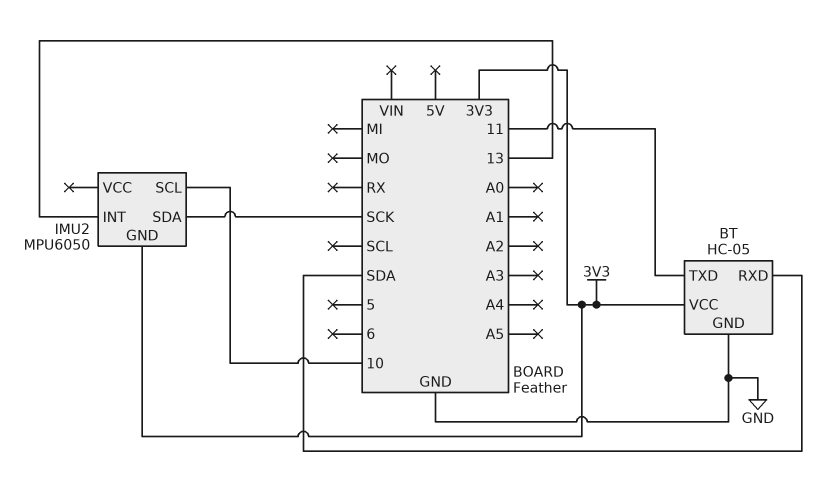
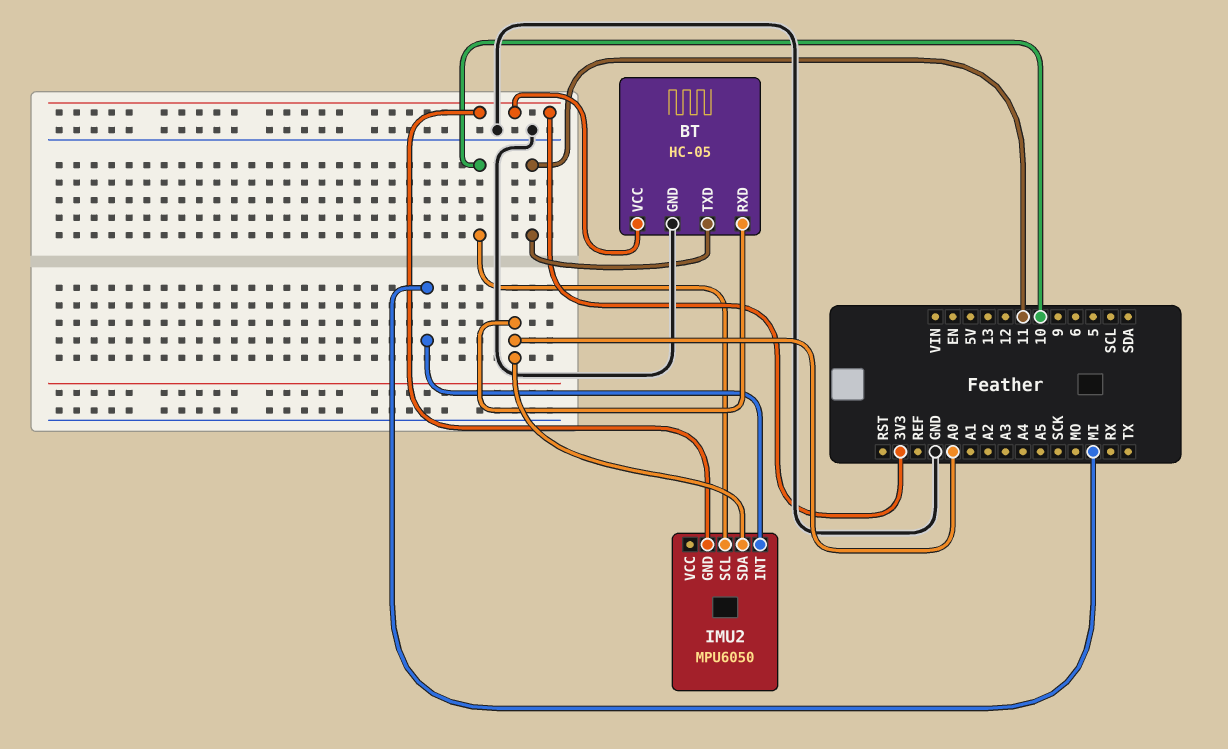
BT pin RXD: SDA -> A0
IMU2 pin INT: 13 -> MI
IMU2 pin SDA: SCK -> A0

